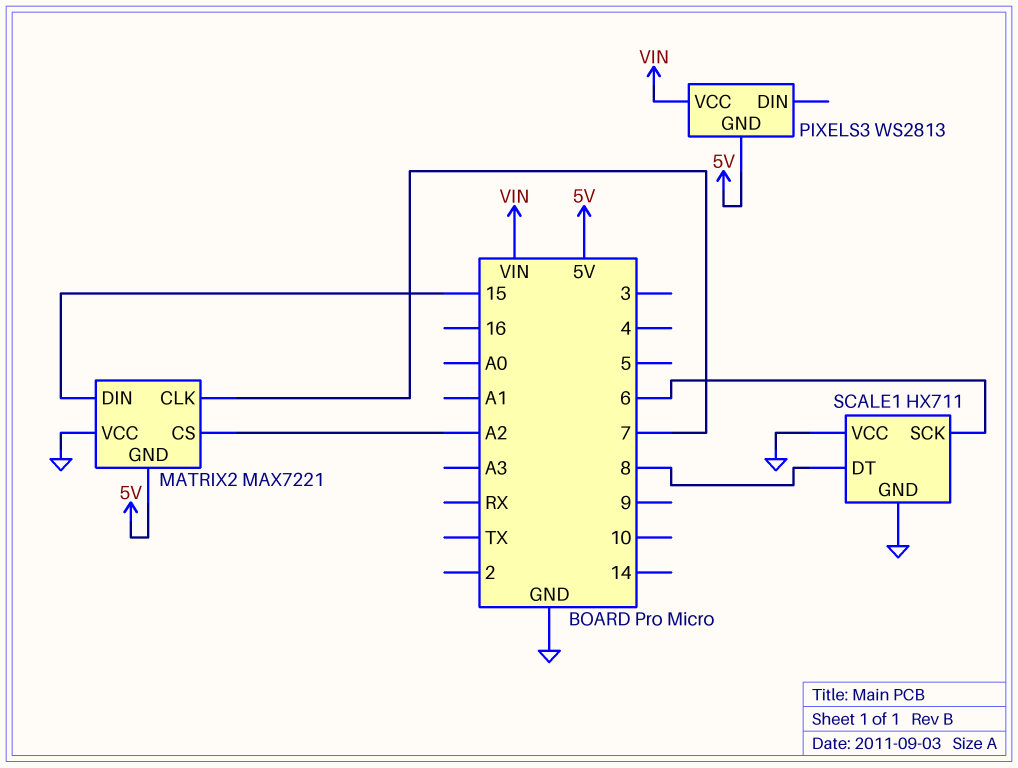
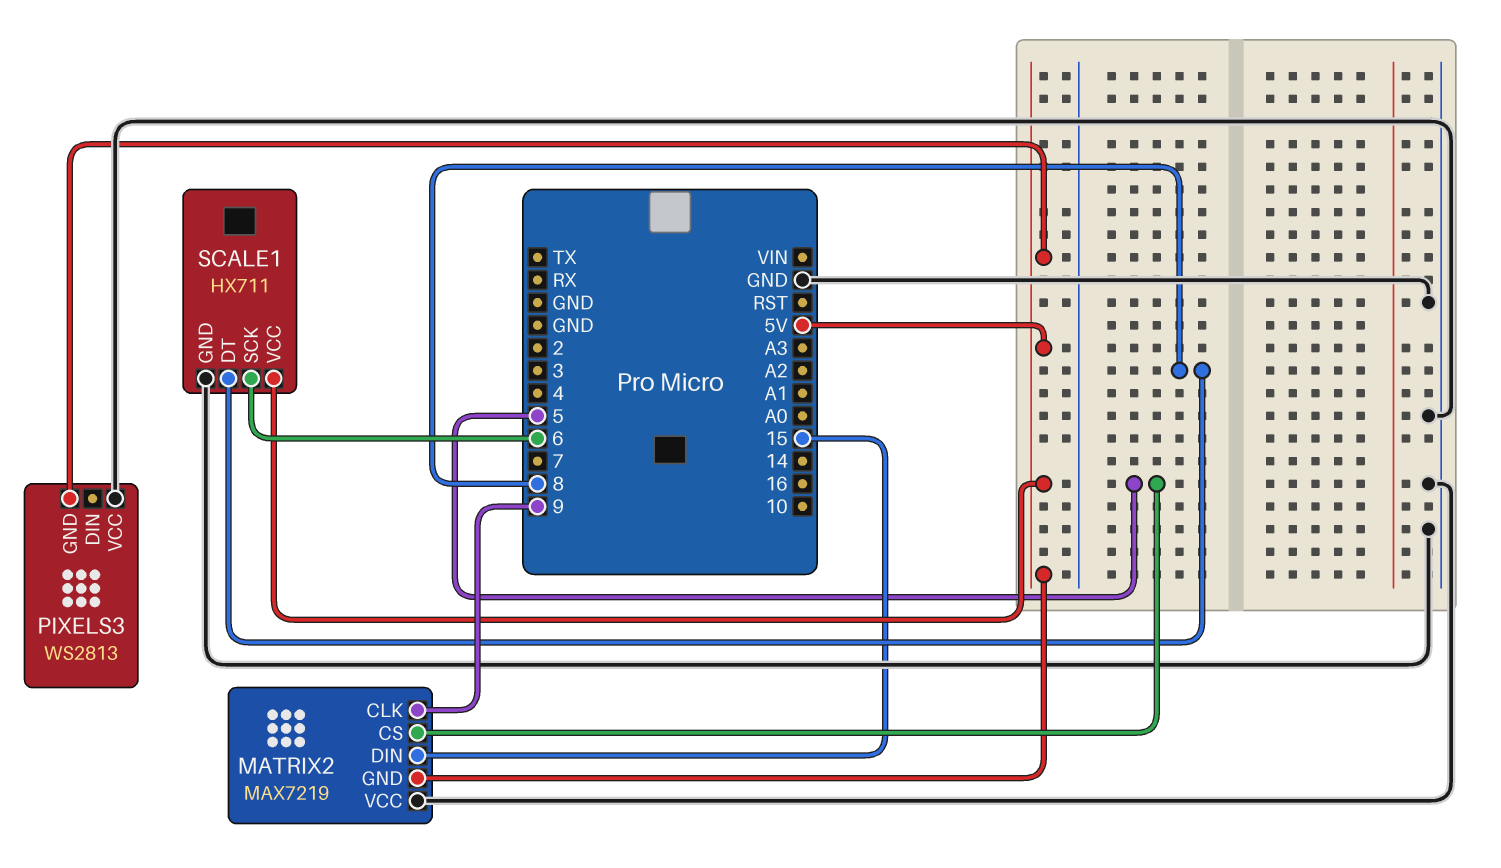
MATRIX2: MAX7221 -> MAX7219
MATRIX2 pin CLK: 7 -> 9
MATRIX2 pin CS: A2 -> 5
PIXELS3 pin VCC: VIN -> GND
SCALE1 pin VCC: GND -> 5V

